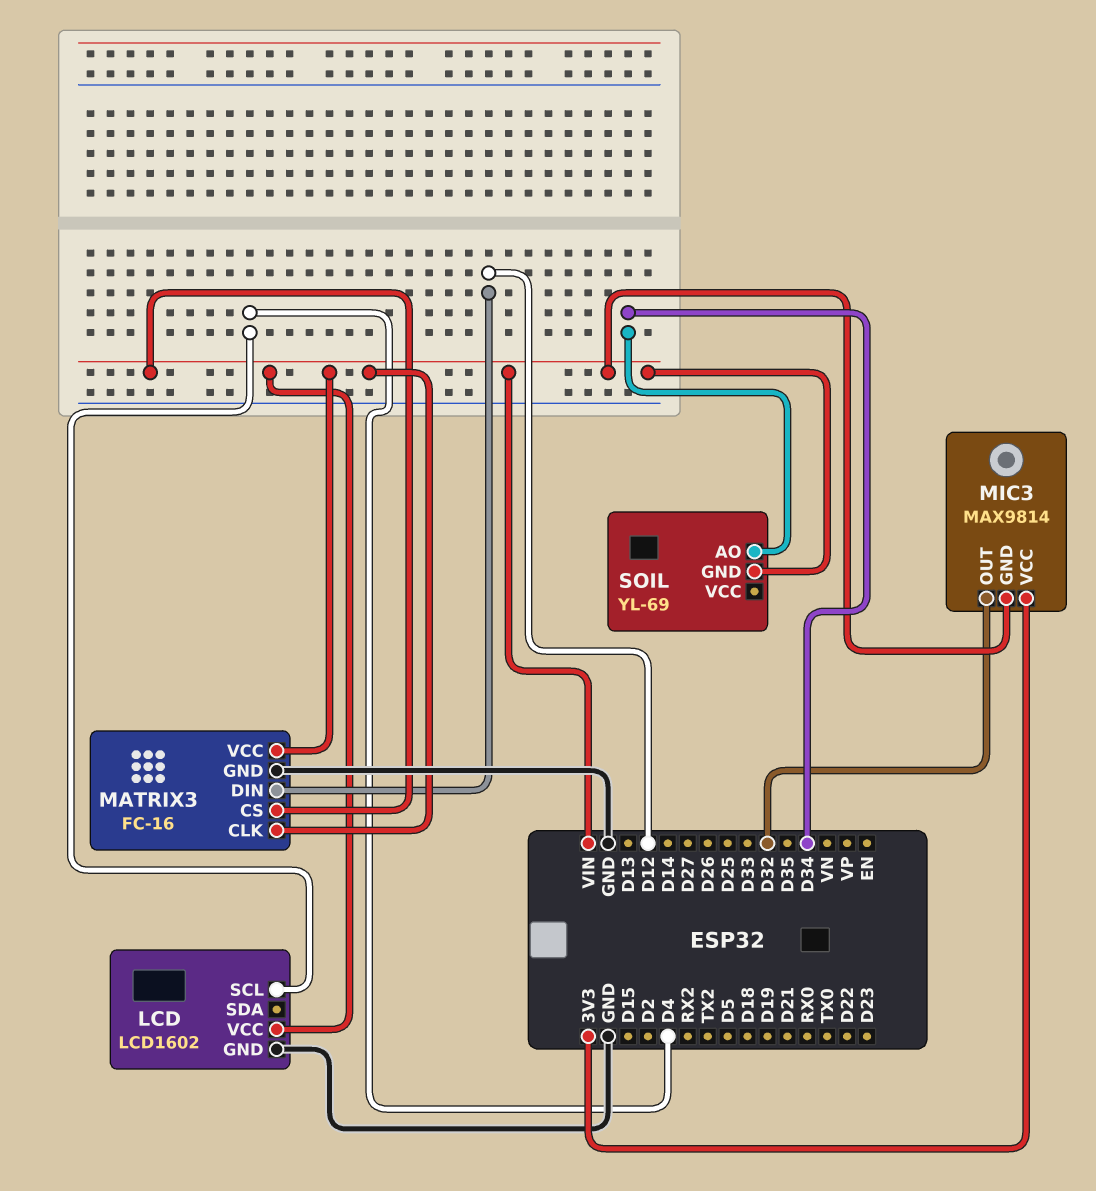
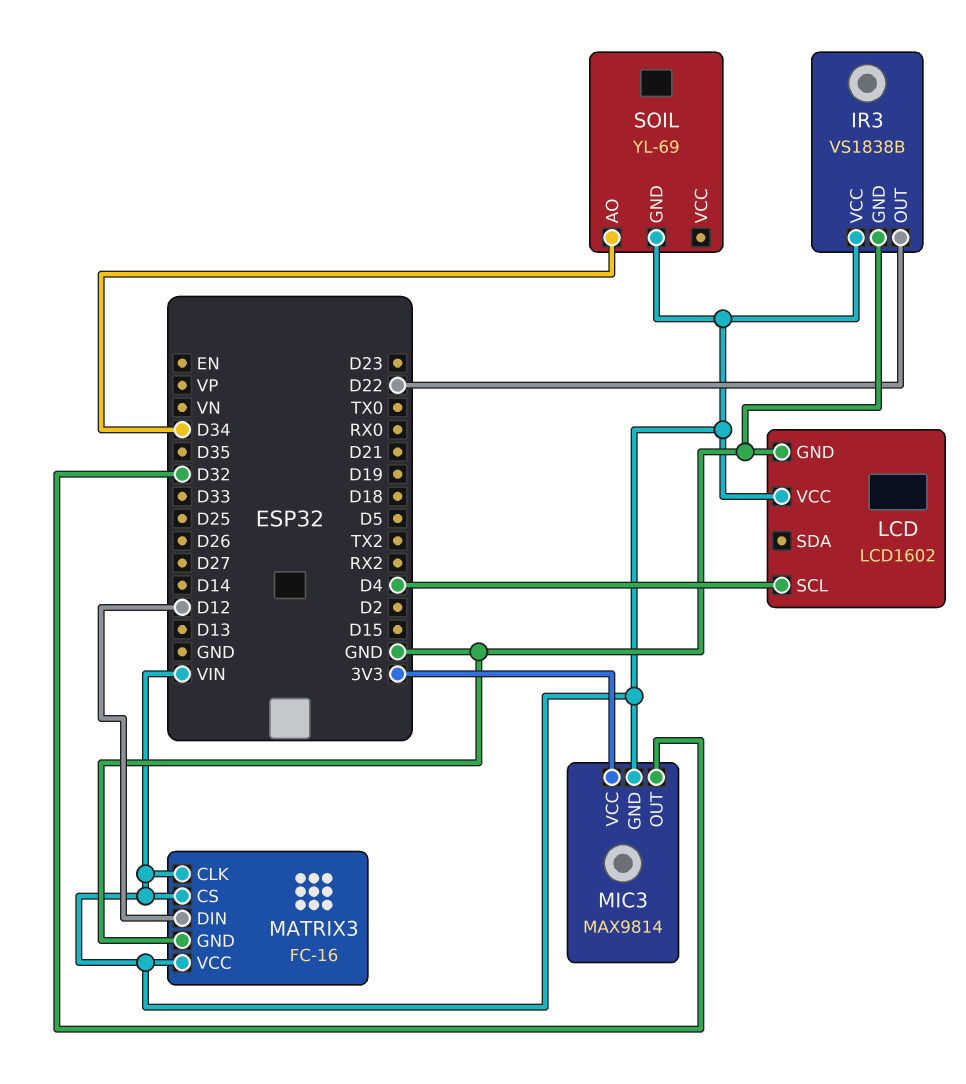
IR3: none -> VS1838B
IR3 pin GND: none -> GND
IR3 pin OUT: none -> D22
IR3 pin VCC: none -> VIN

